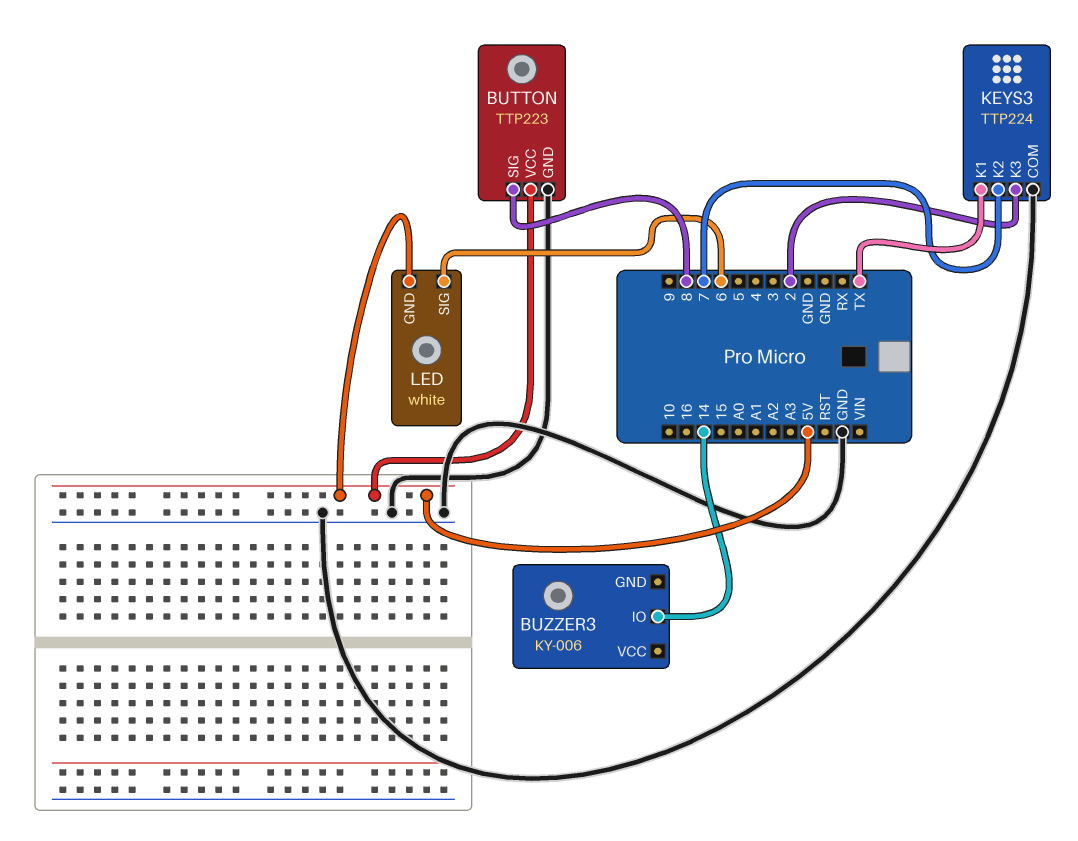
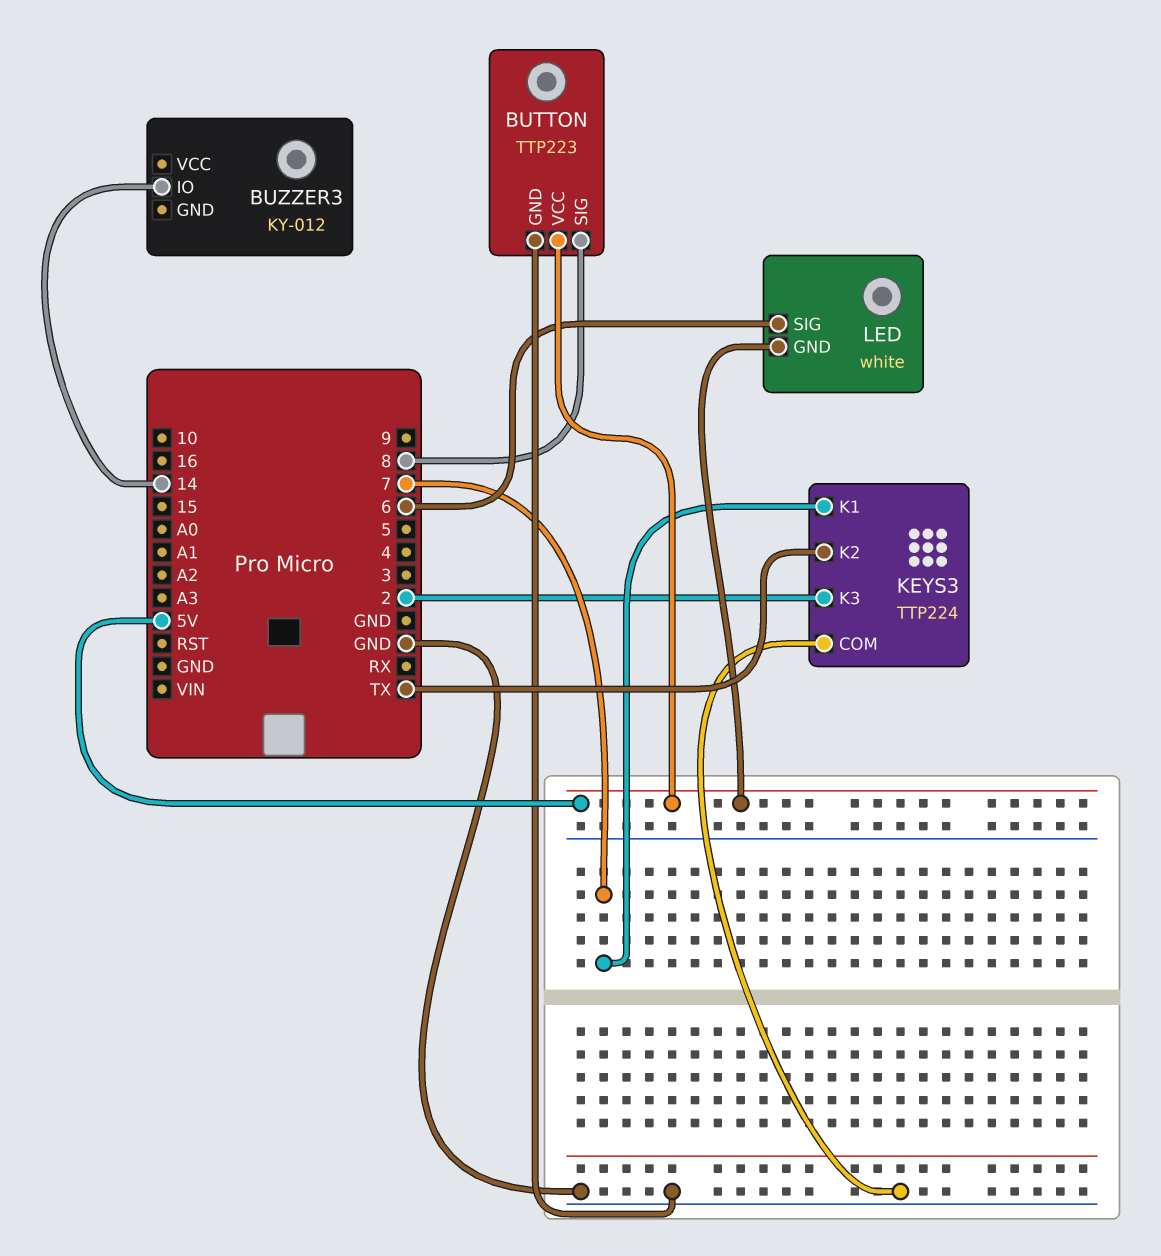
BUZZER3: KY-006 -> KY-012
KEYS3 pin K1: TX -> 7
KEYS3 pin K2: 7 -> TX

